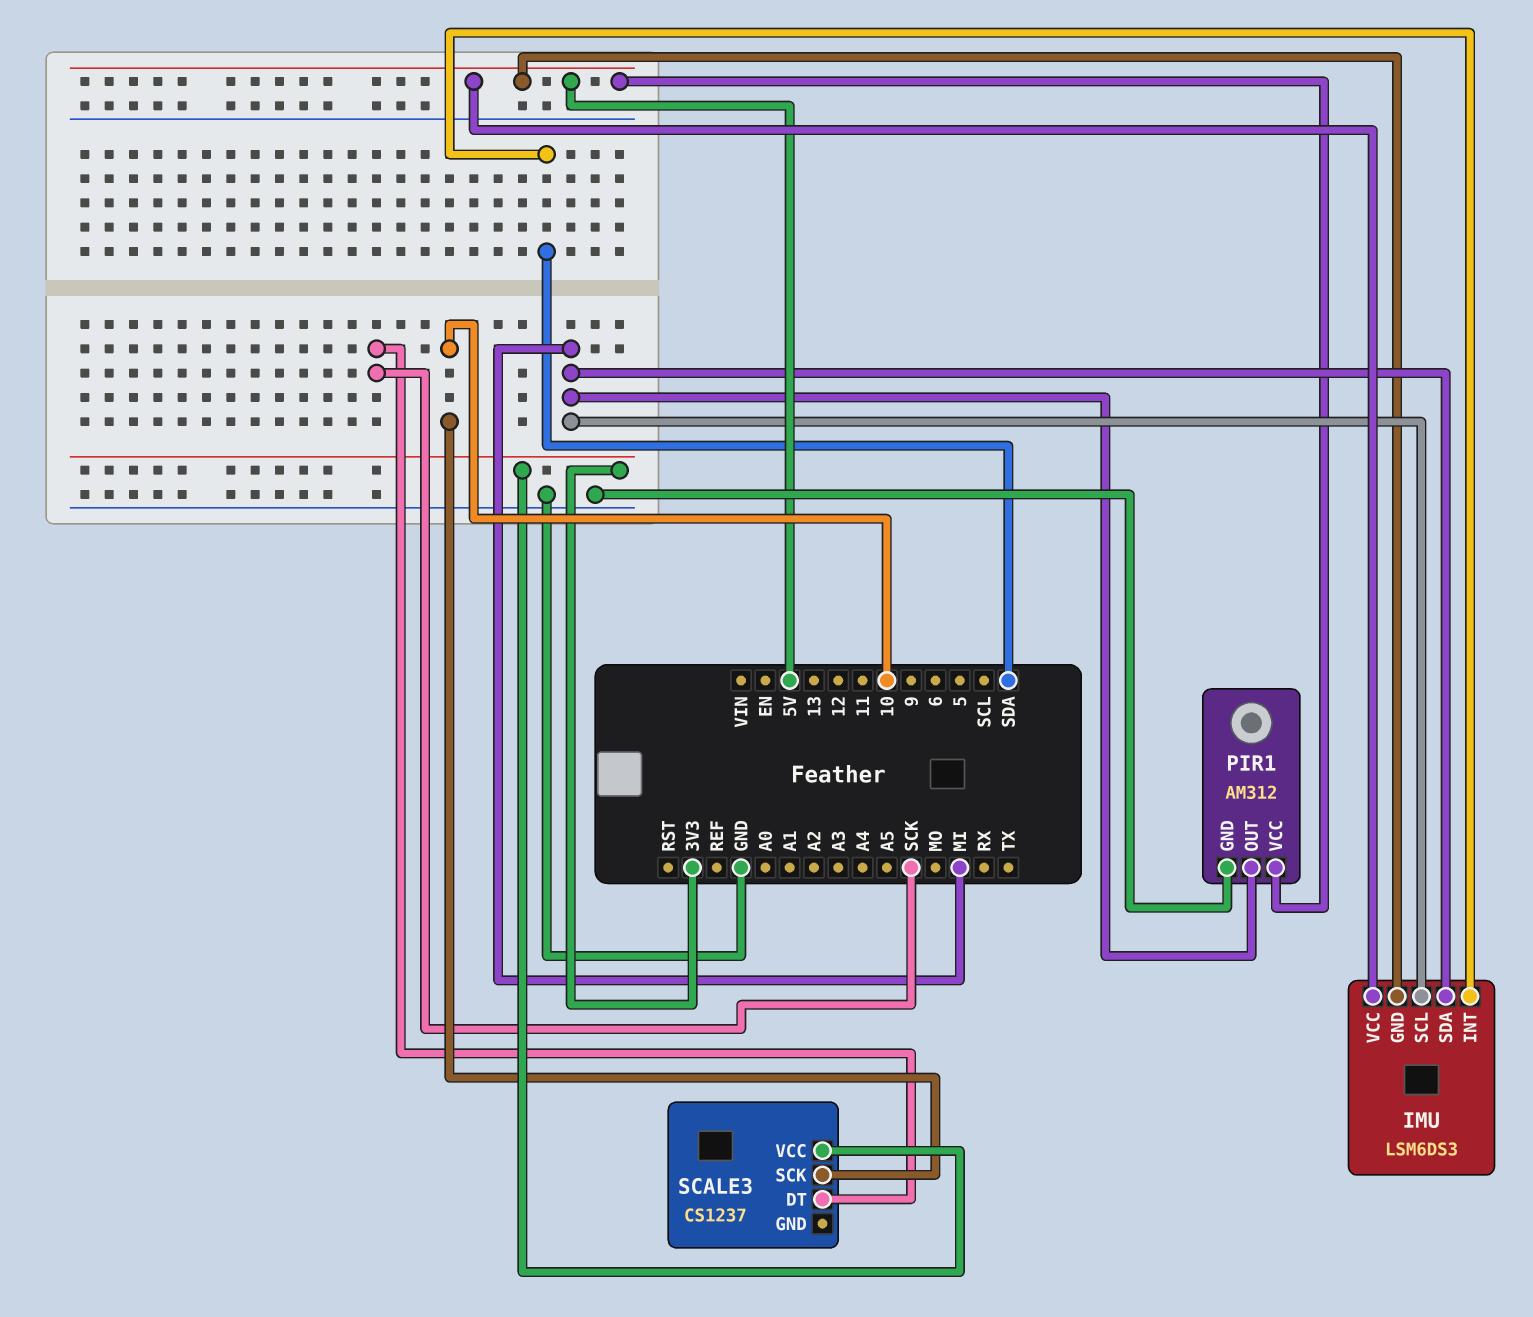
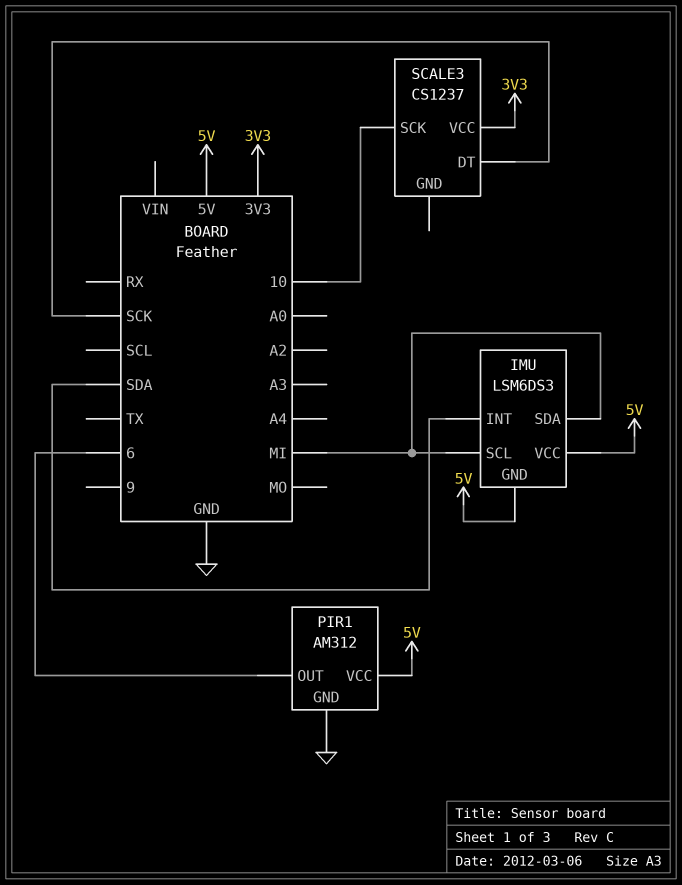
PIR1 pin OUT: MI -> 6

